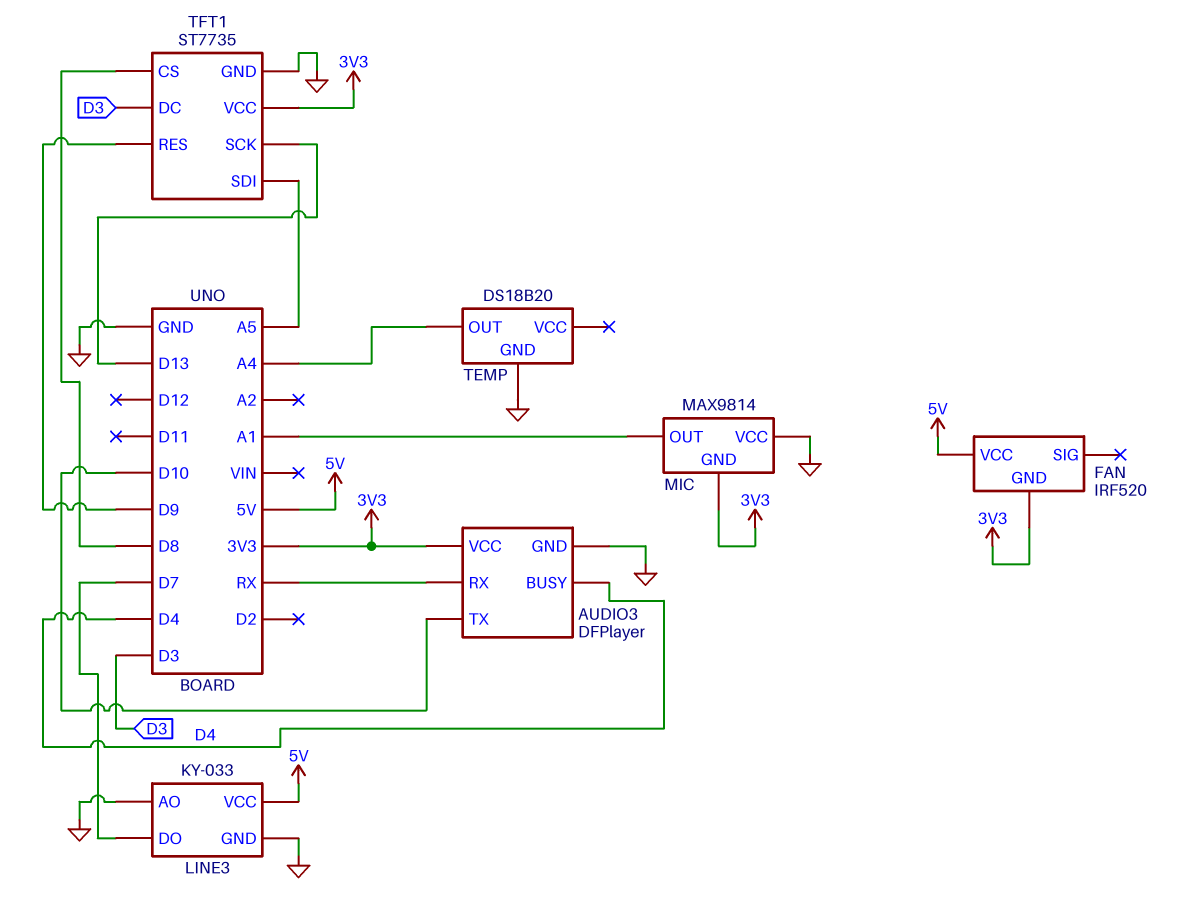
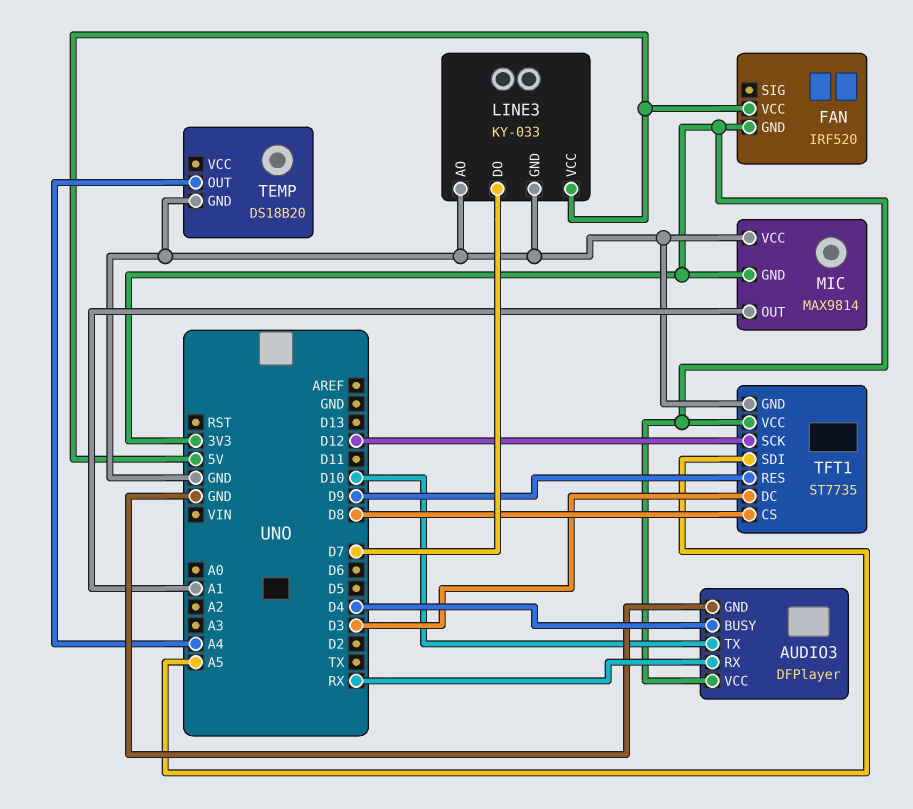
TFT1 pin SCK: D13 -> D12

